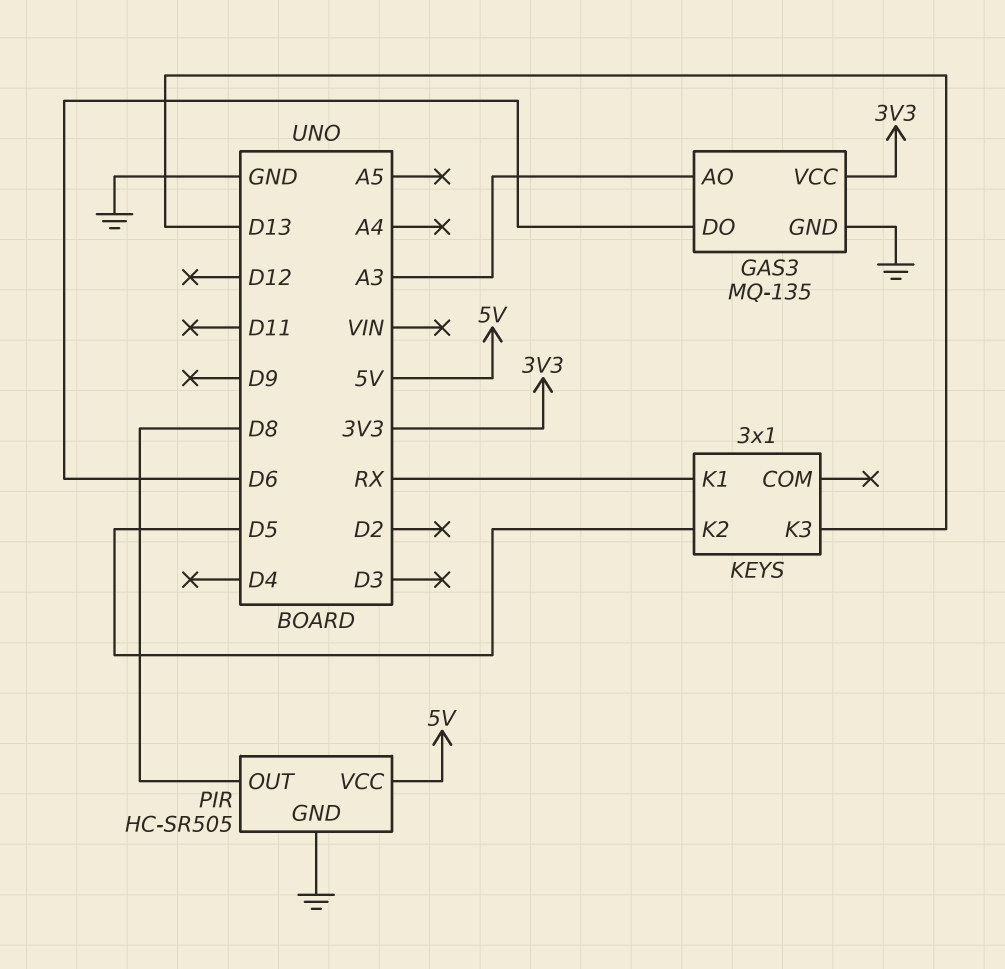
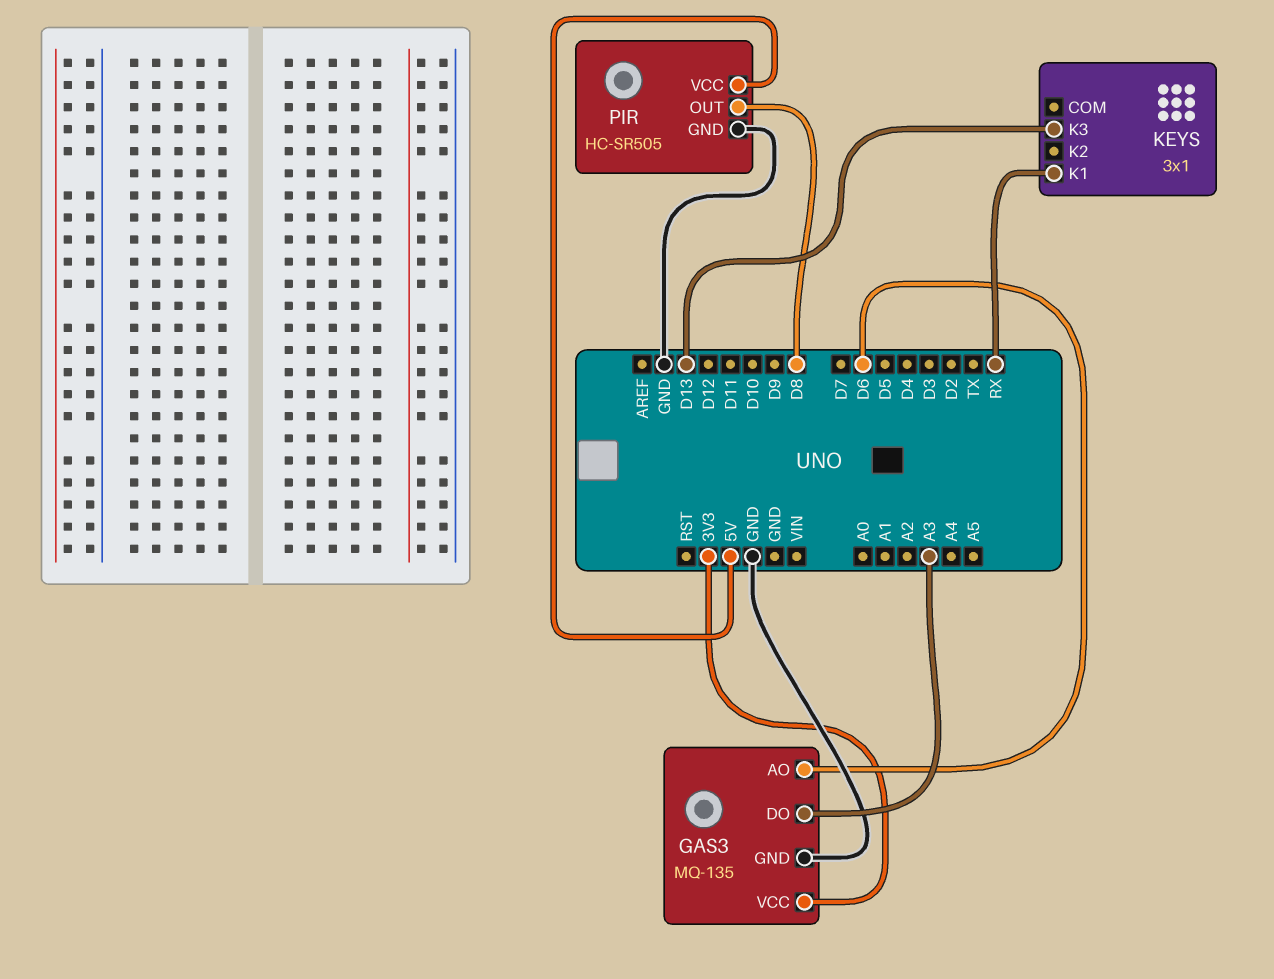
GAS3 pin AO: A3 -> D6
GAS3 pin DO: D6 -> A3
KEYS pin K2: D5 -> none

